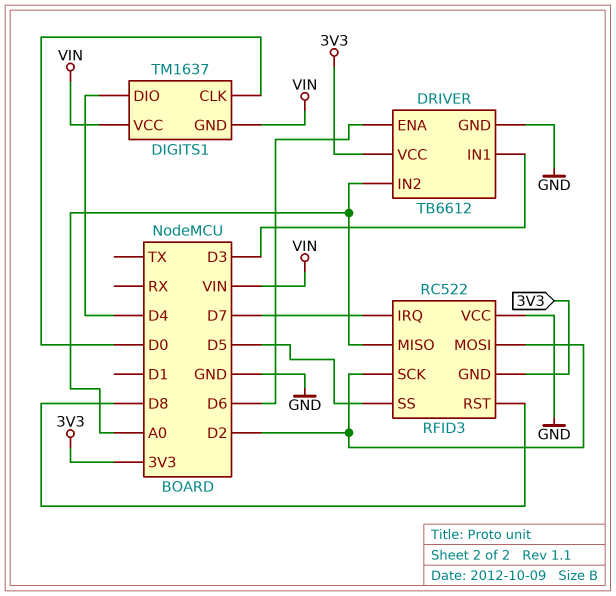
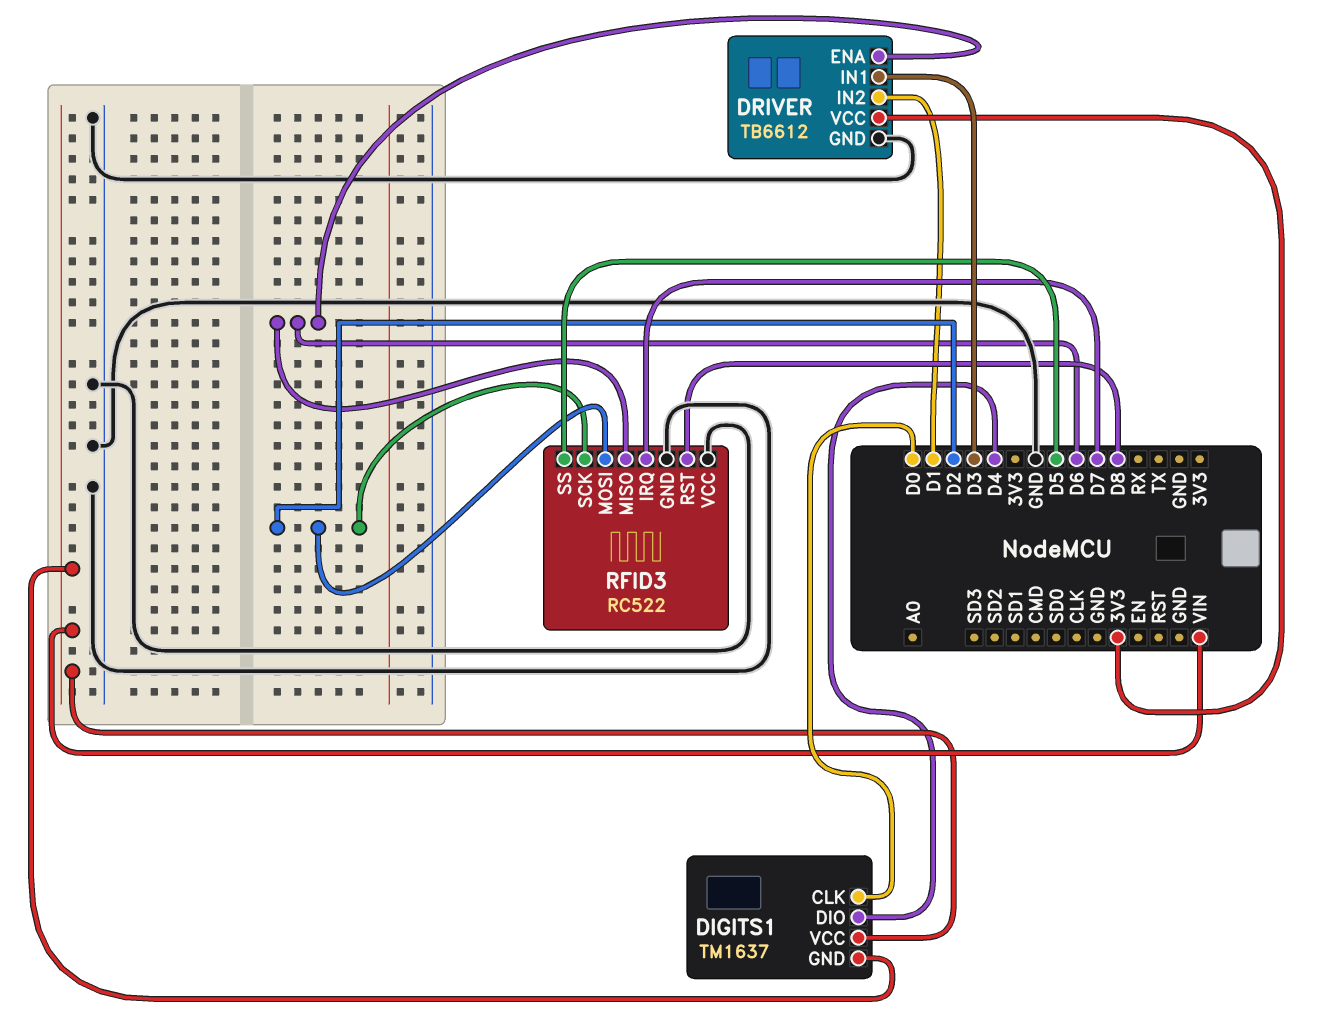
DRIVER pin IN2: A0 -> D1
RFID3 pin GND: 3V3 -> GND
RFID3 pin MISO: A0 -> D6

